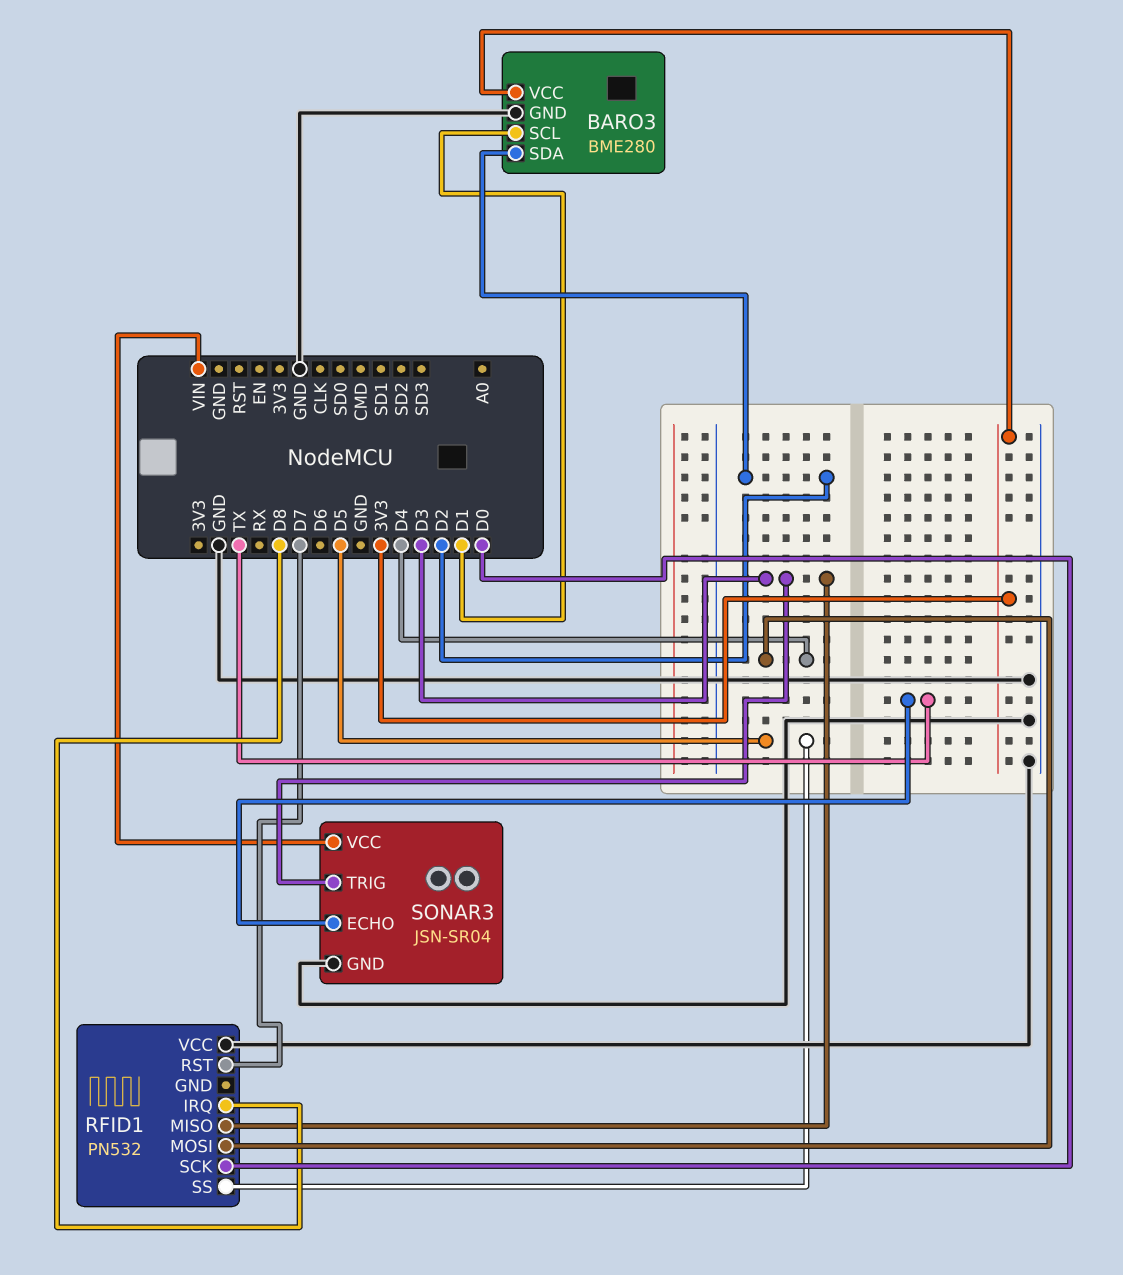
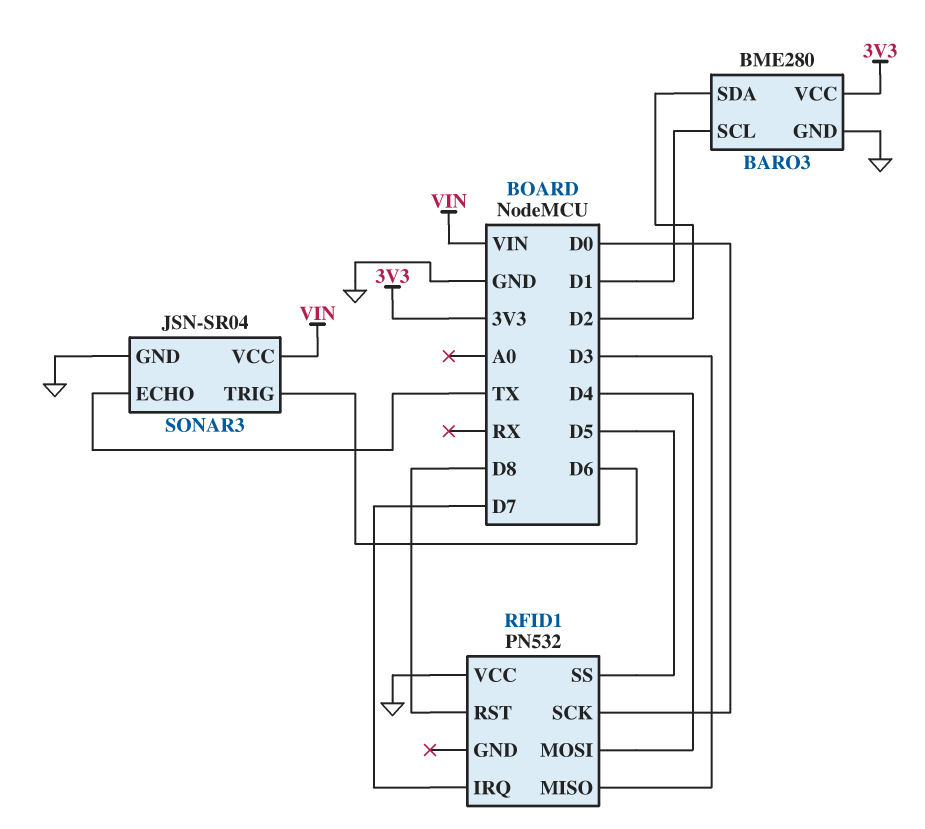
RFID1 pin IRQ: D8 -> D7
RFID1 pin RST: D7 -> D8
SONAR3 pin TRIG: D3 -> D6

